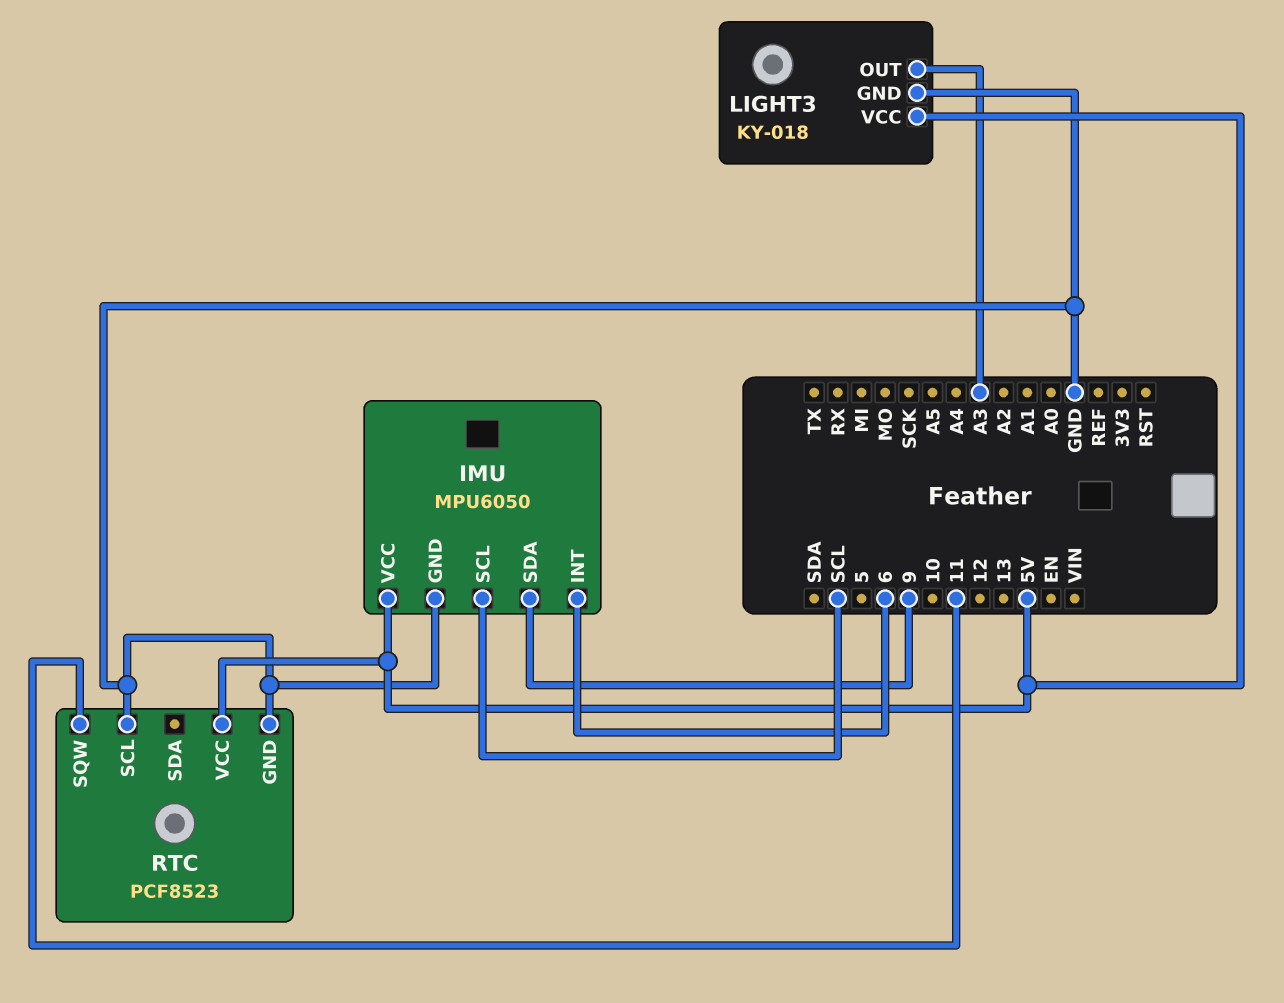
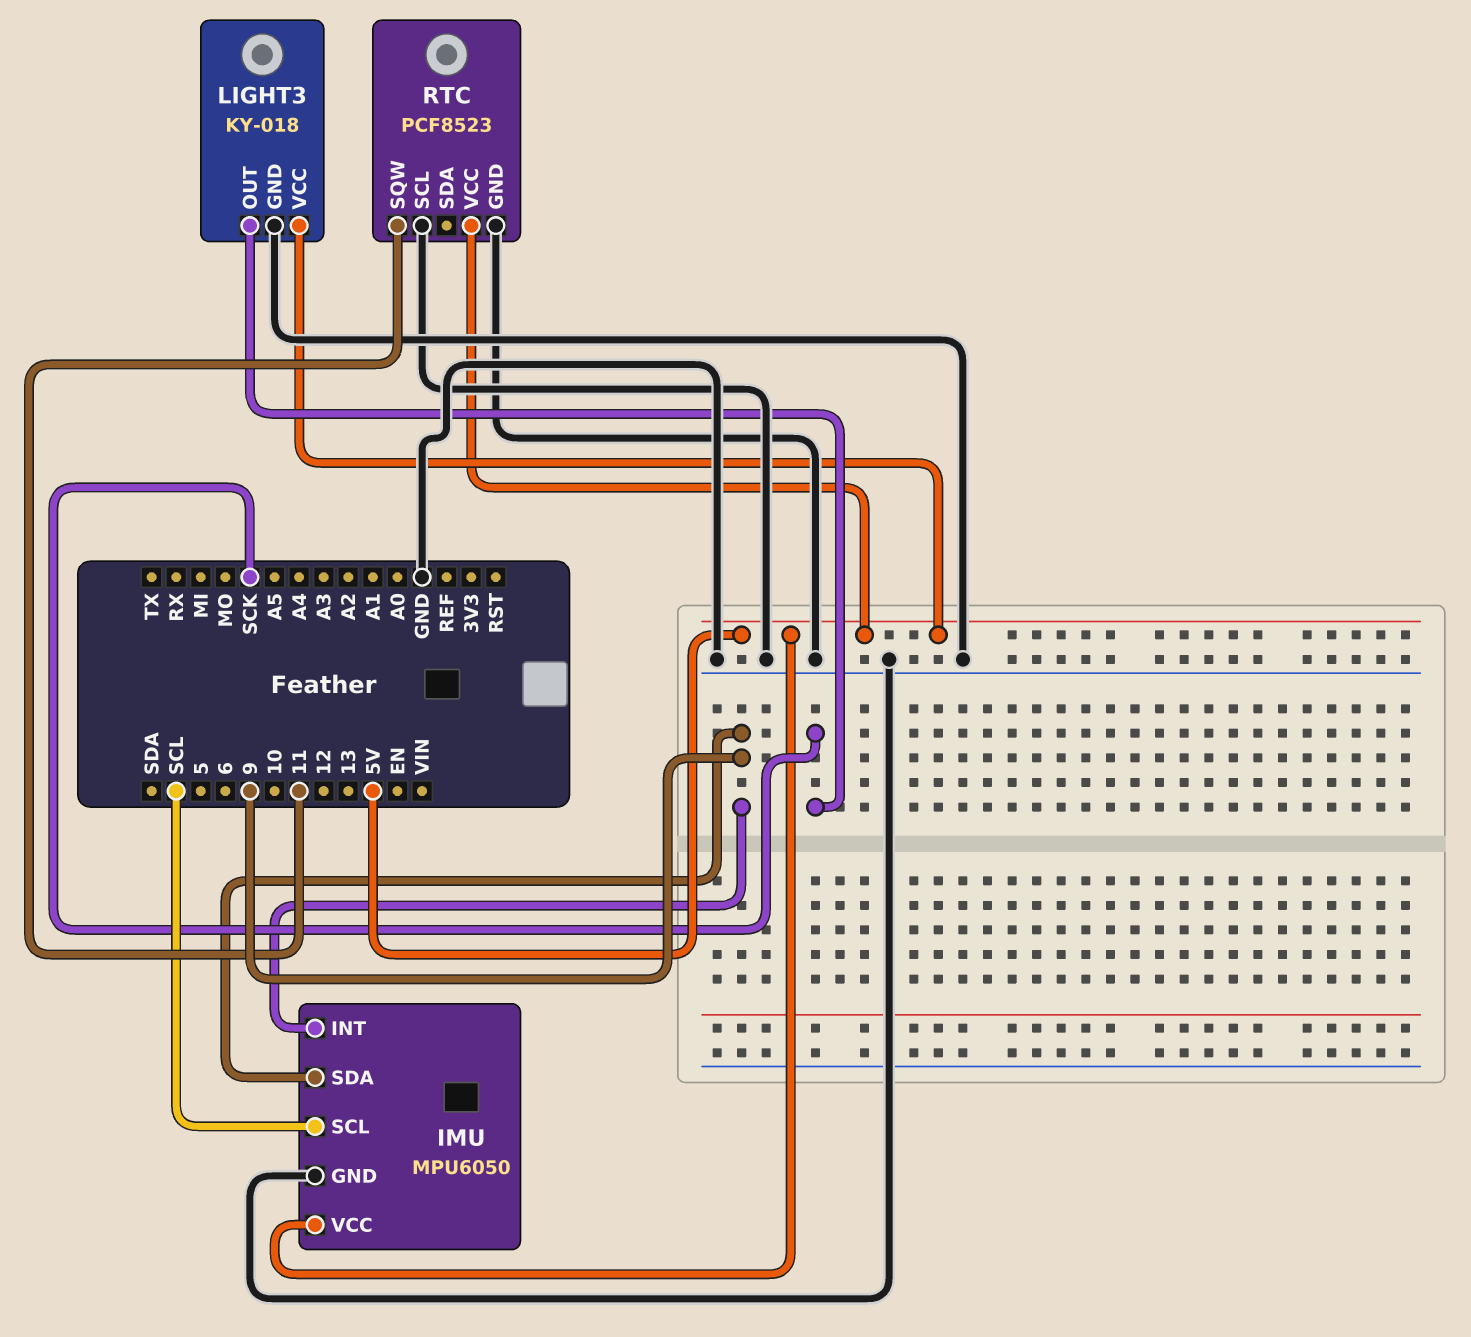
IMU pin INT: 6 -> 9
LIGHT3 pin OUT: A3 -> SCK

